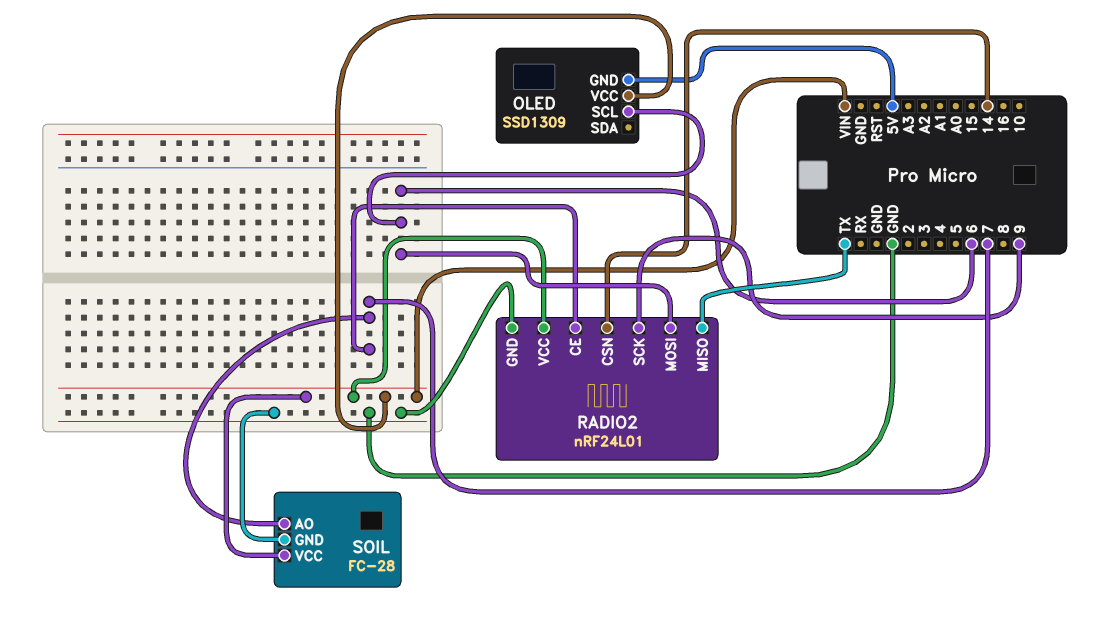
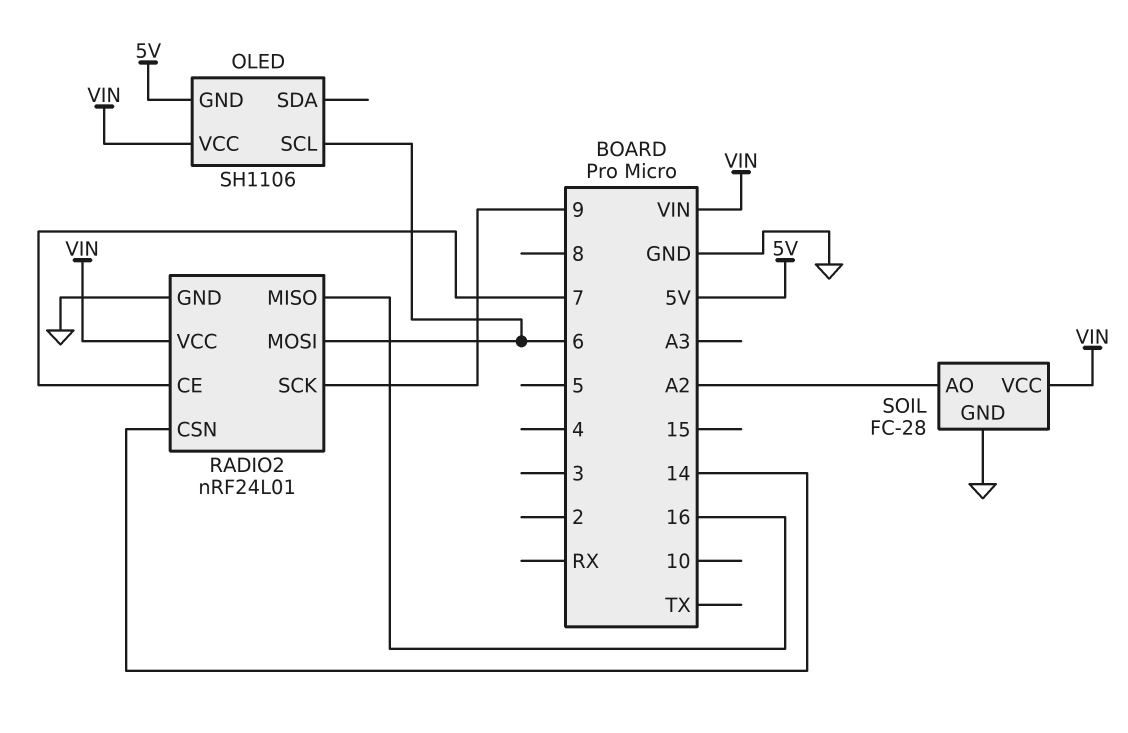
OLED: SSD1309 -> SH1106
RADIO2 pin MISO: TX -> 16
SOIL pin AO: 7 -> A2

